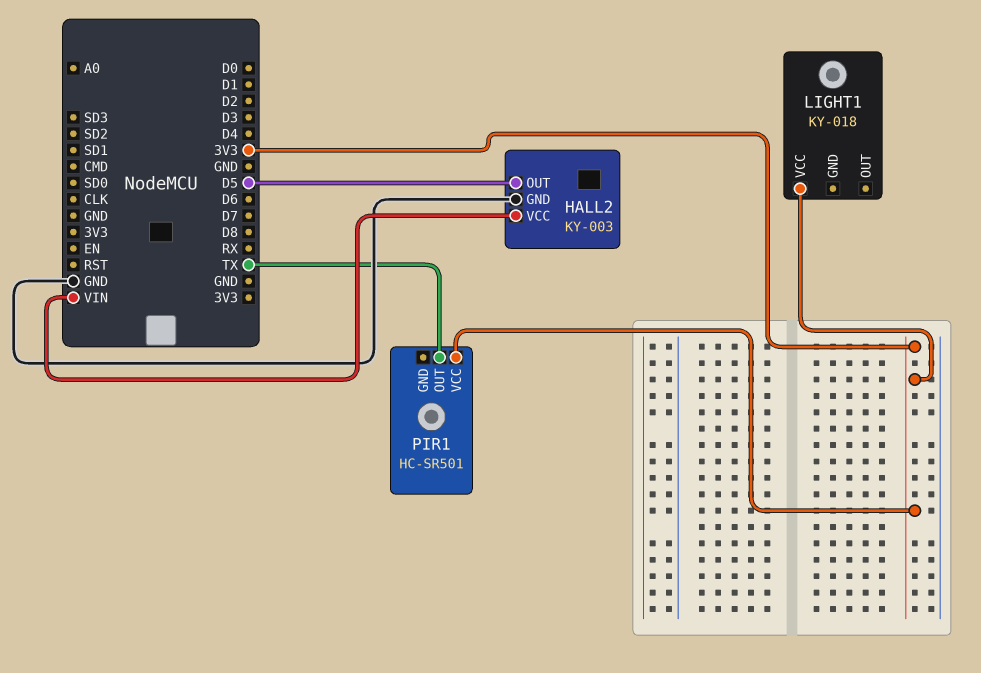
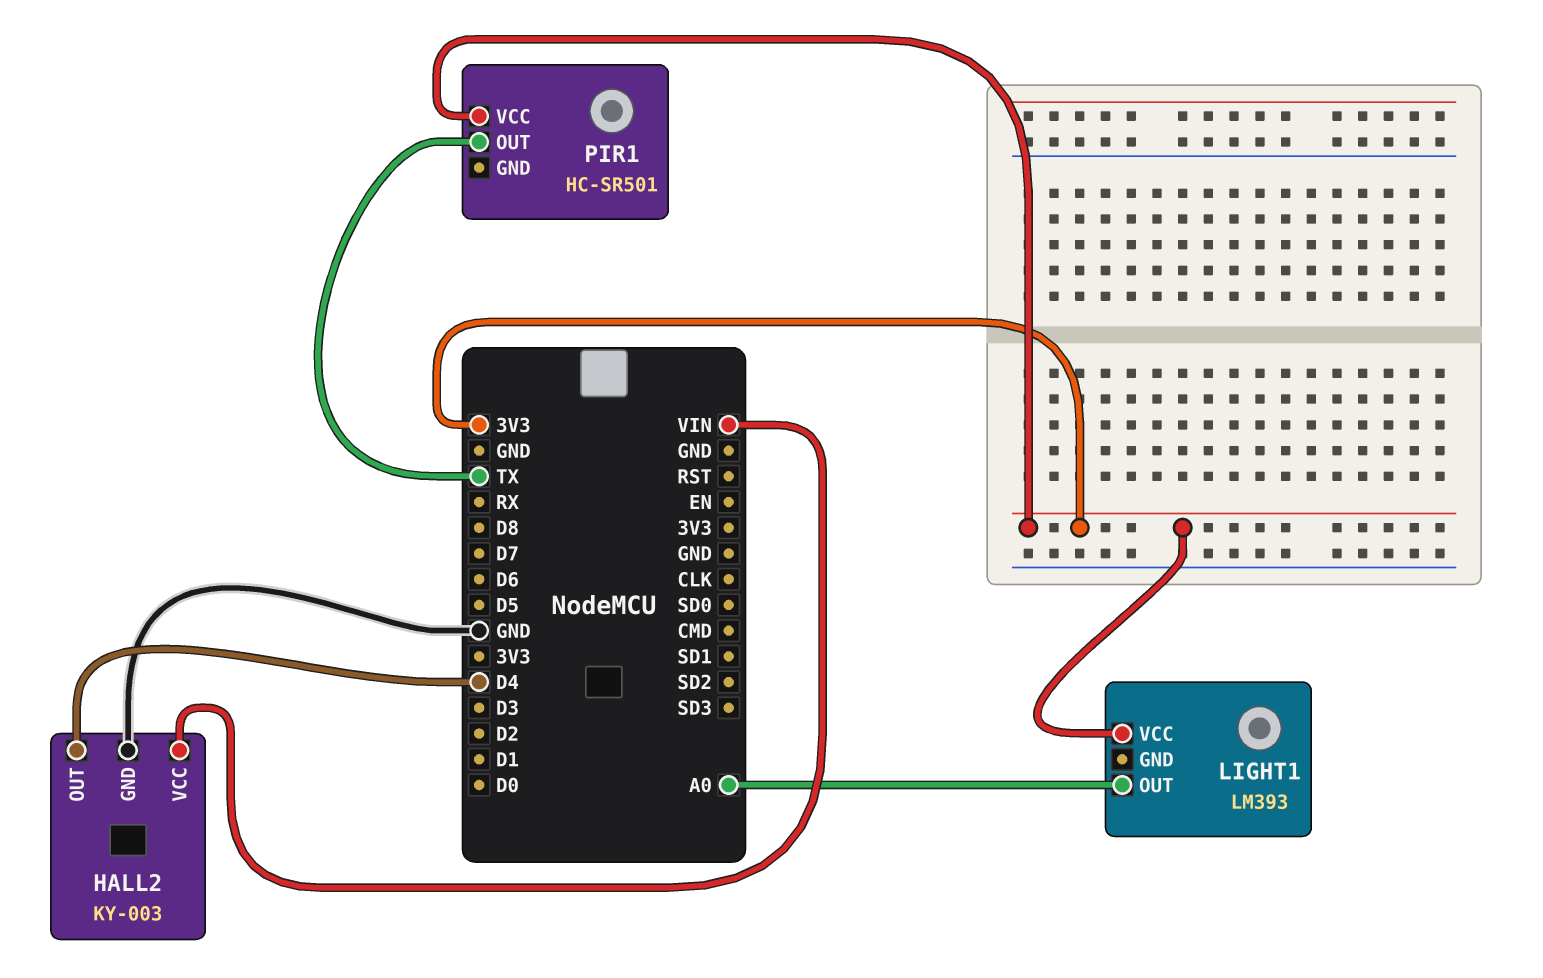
HALL2 pin OUT: D5 -> D4
LIGHT1: KY-018 -> LM393
LIGHT1 pin OUT: none -> A0

